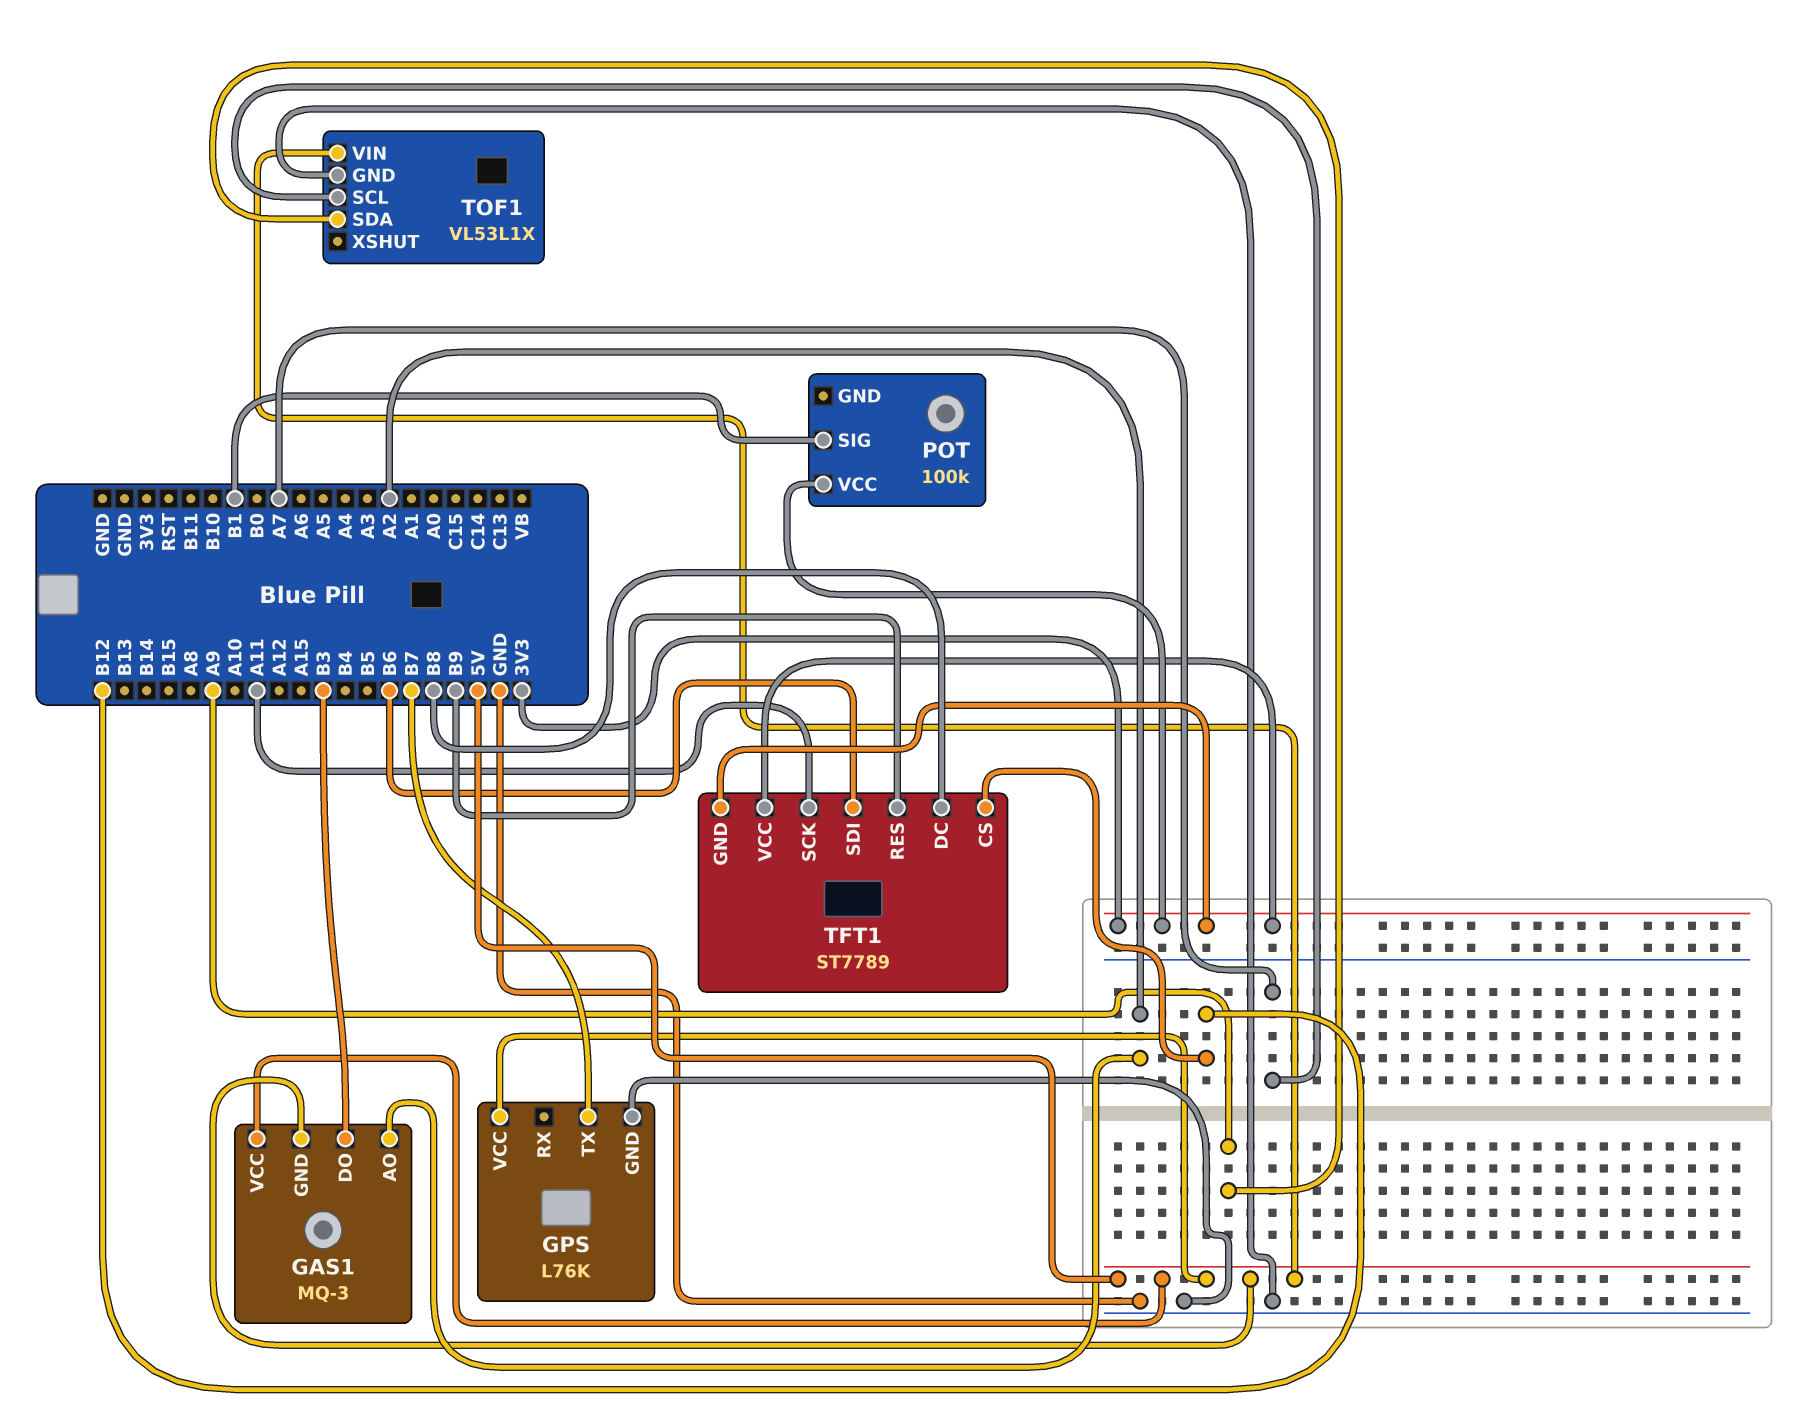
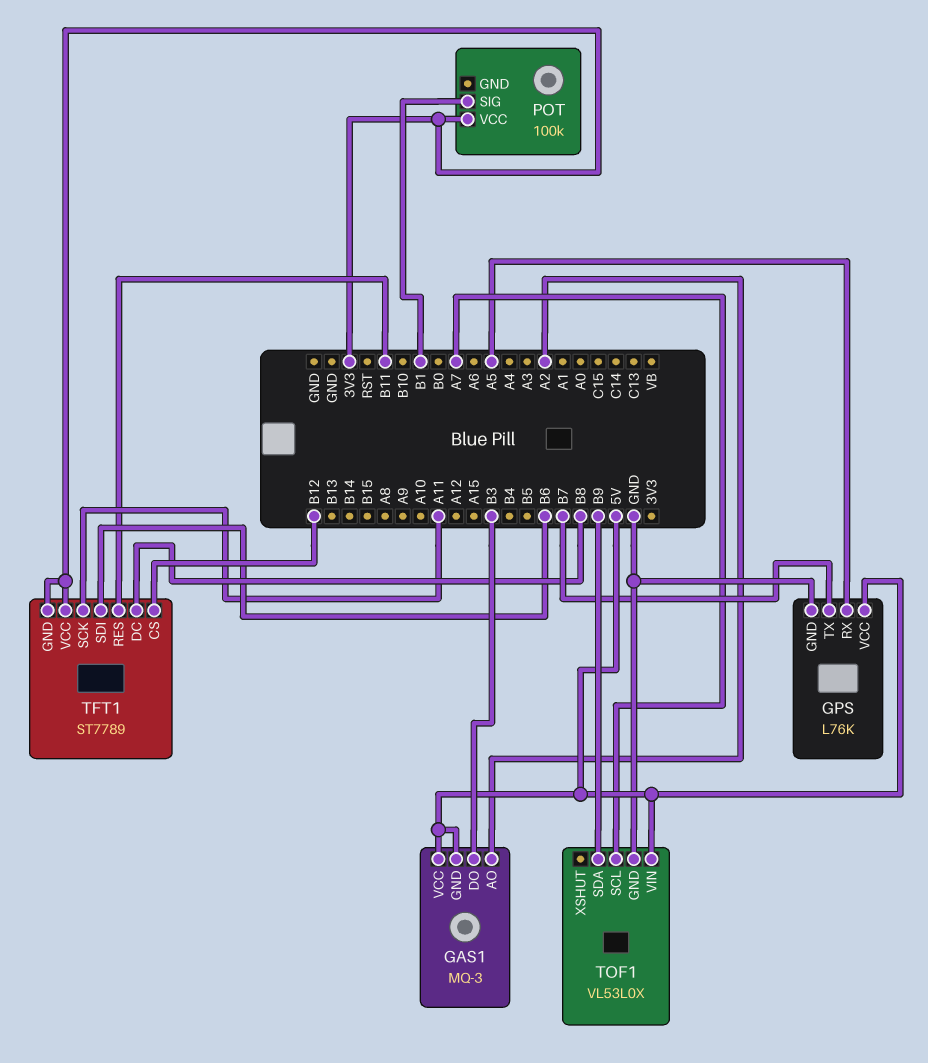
GPS pin RX: none -> A5
TFT1 pin RES: B9 -> B11
TOF1: VL53L1X -> VL53L0X
TOF1 pin SDA: A9 -> B9

